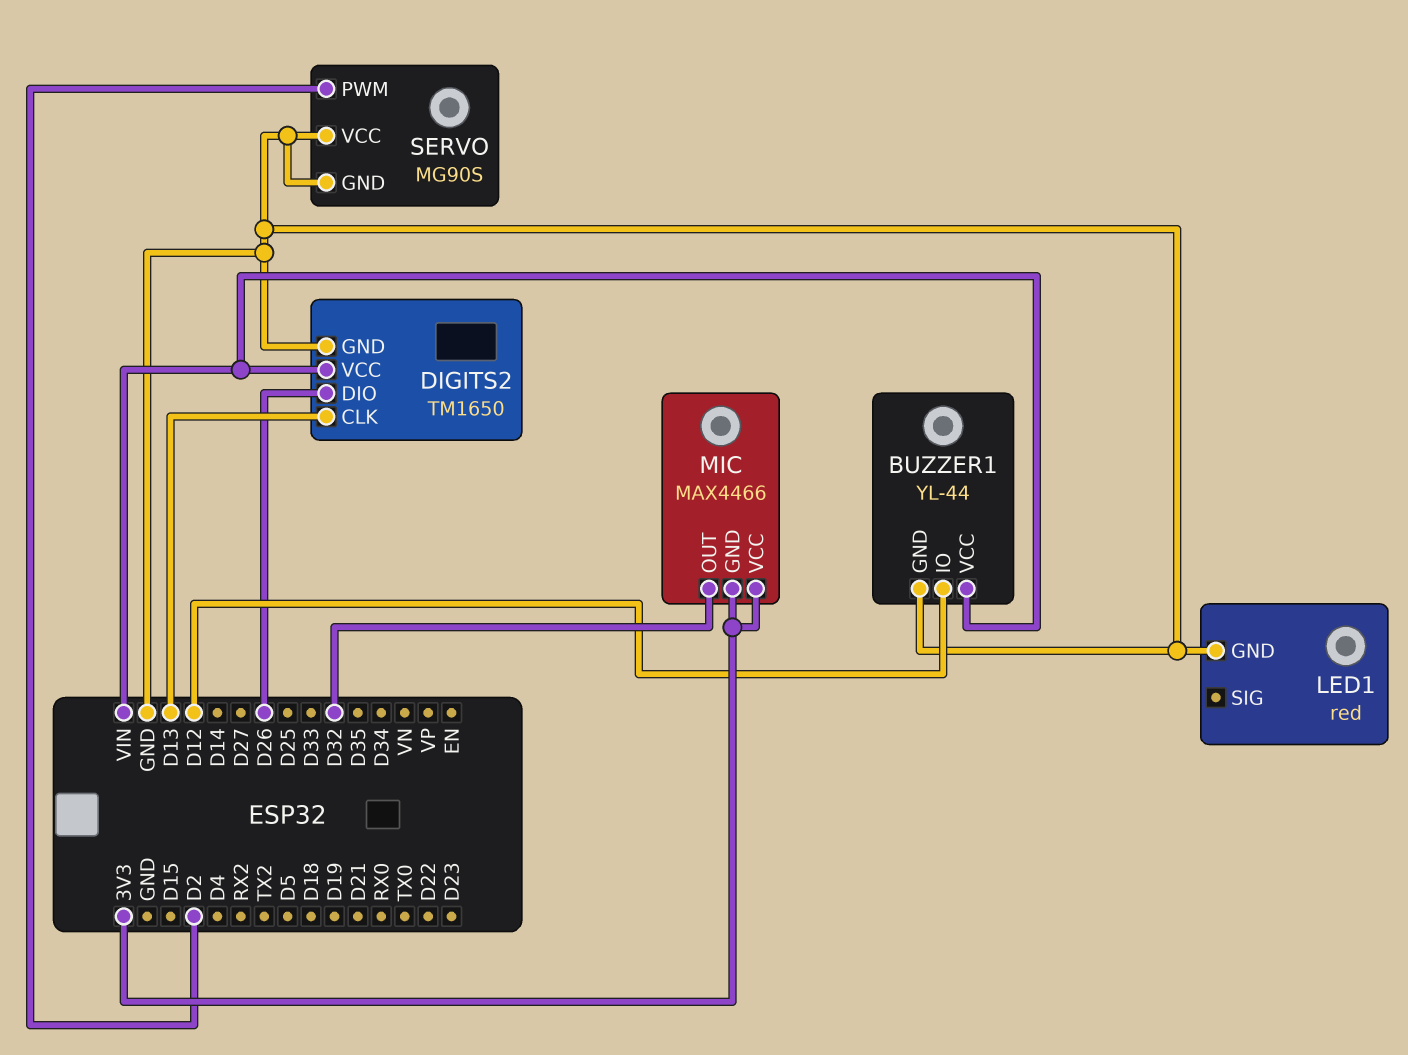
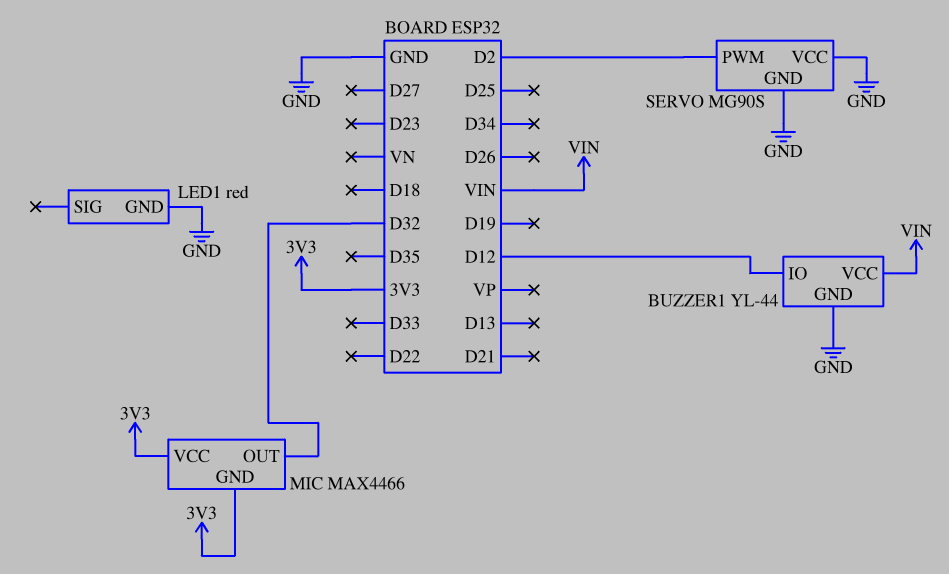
DIGITS2: TM1650 -> none
DIGITS2 pin CLK: D13 -> none
DIGITS2 pin DIO: D26 -> none
DIGITS2 pin GND: GND -> none
DIGITS2 pin VCC: VIN -> none

